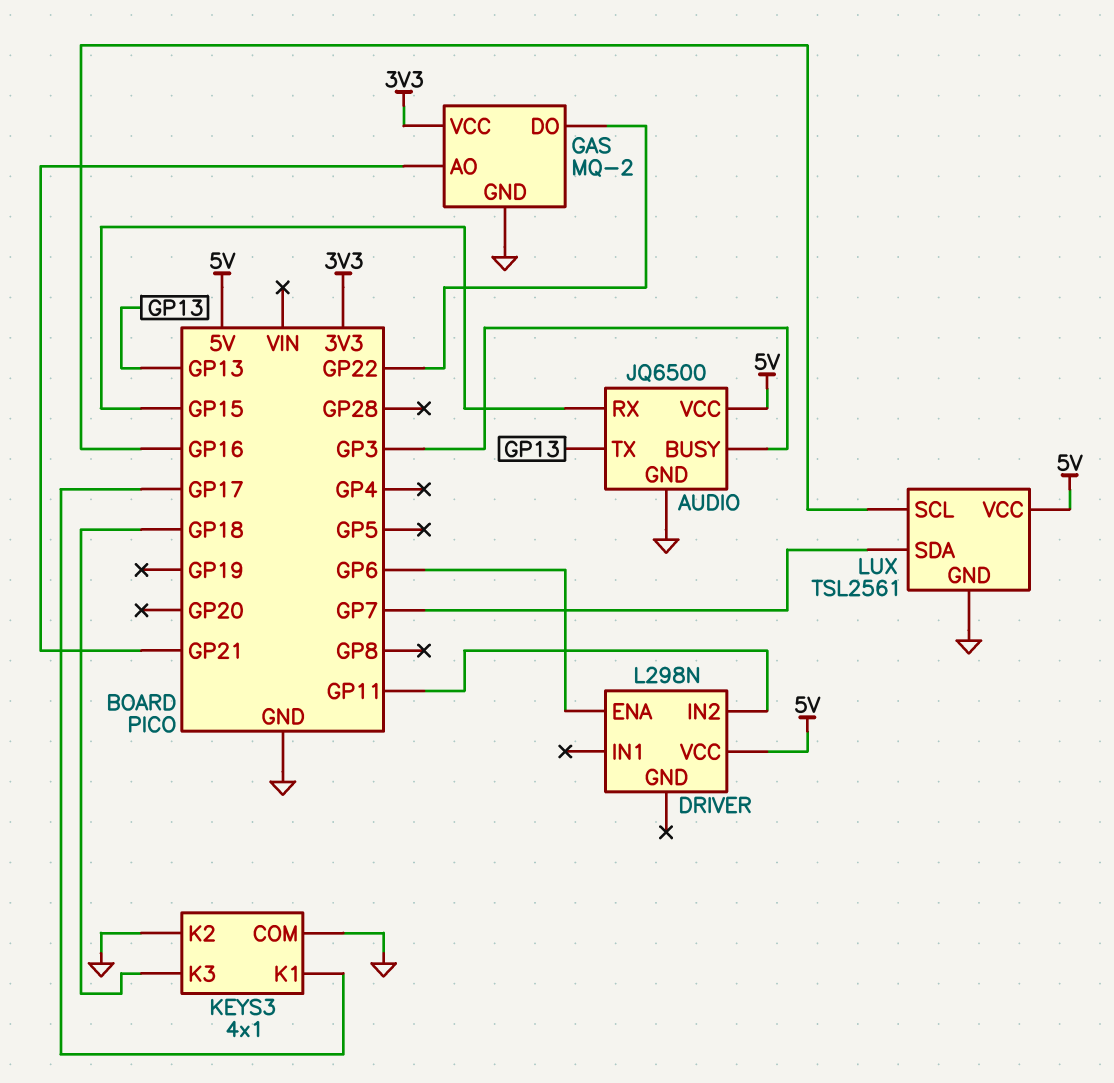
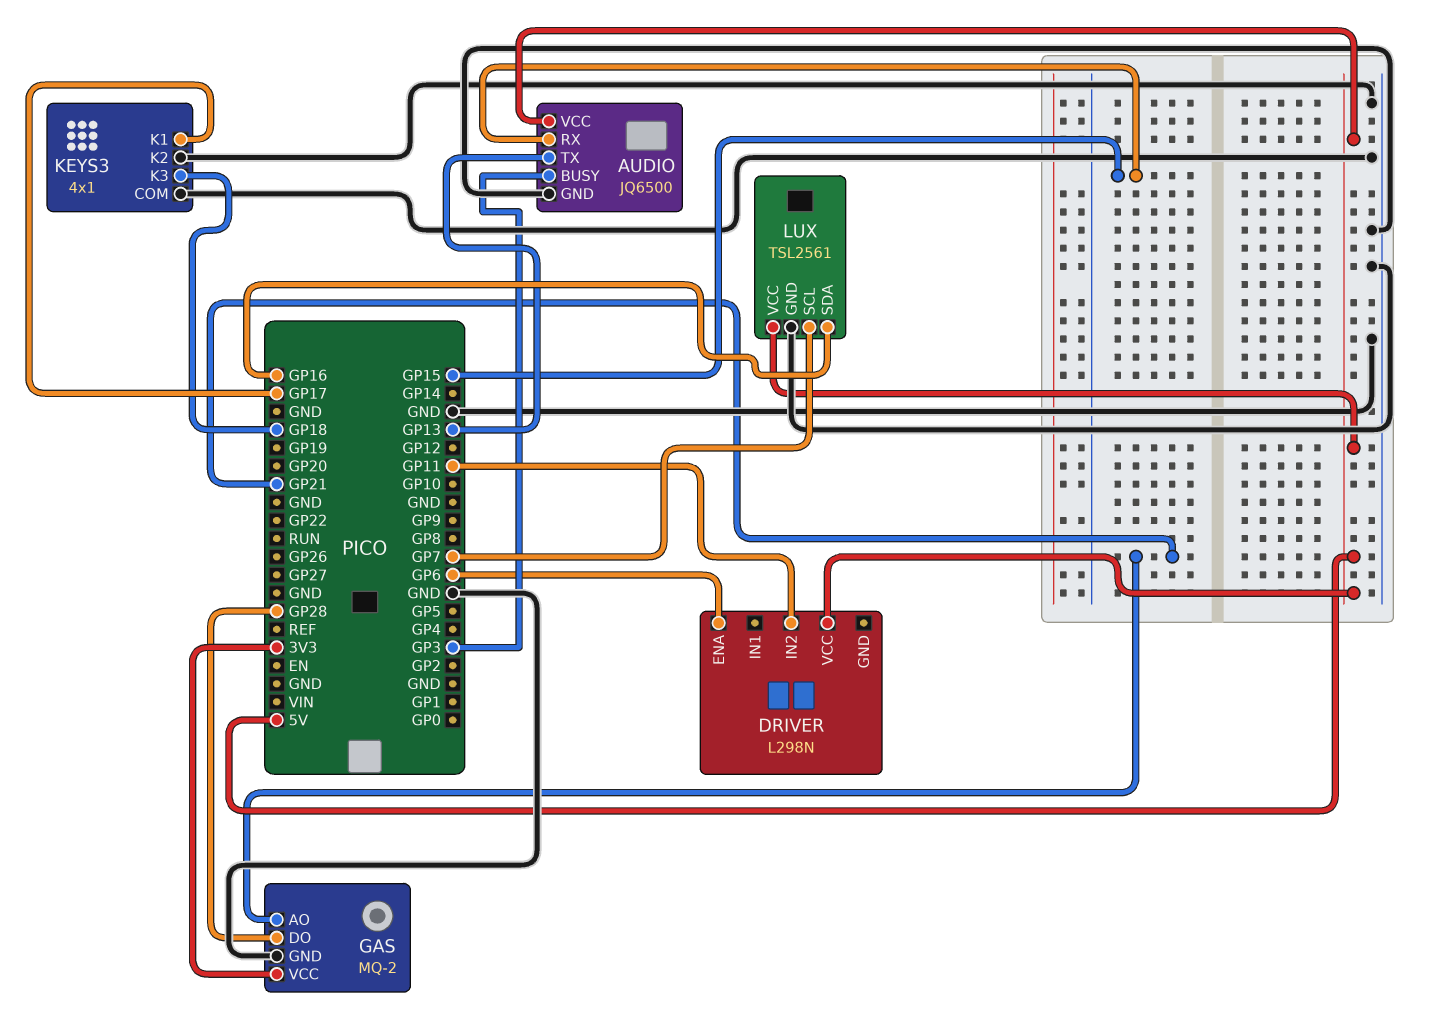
GAS pin DO: GP22 -> GP28
LUX pin SCL: GP16 -> GP7
LUX pin SDA: GP7 -> GP16

